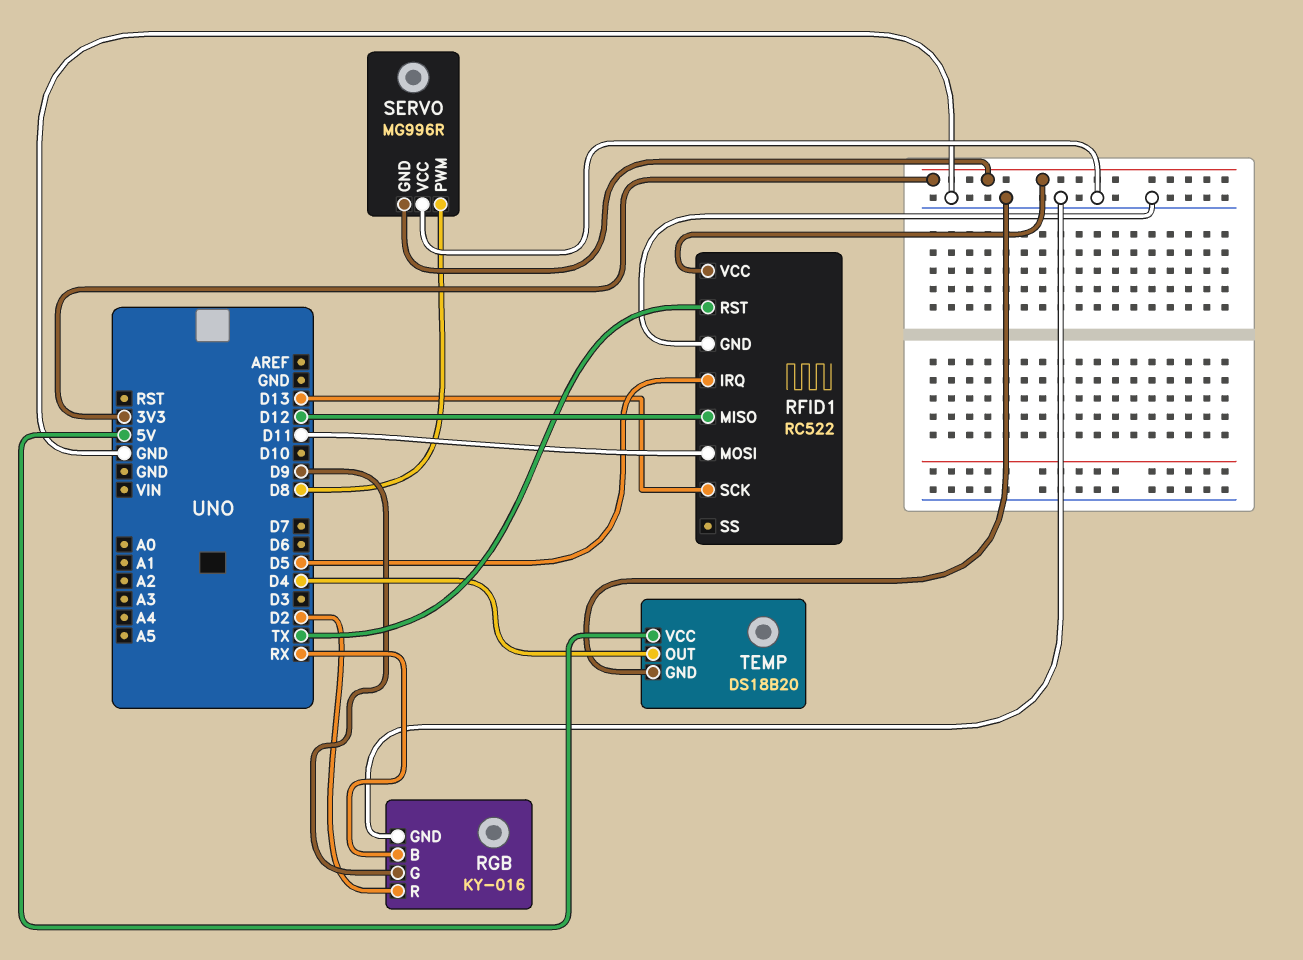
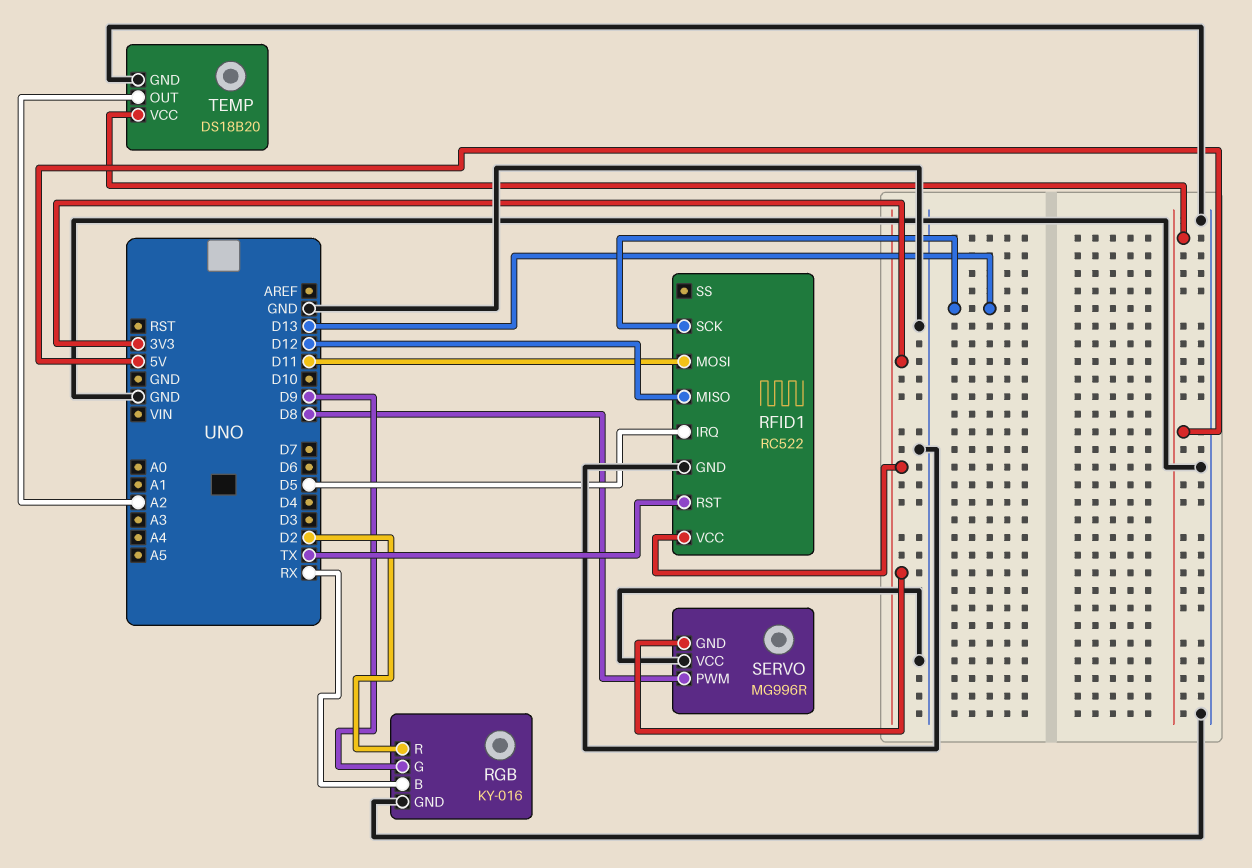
TEMP pin OUT: D4 -> A2

